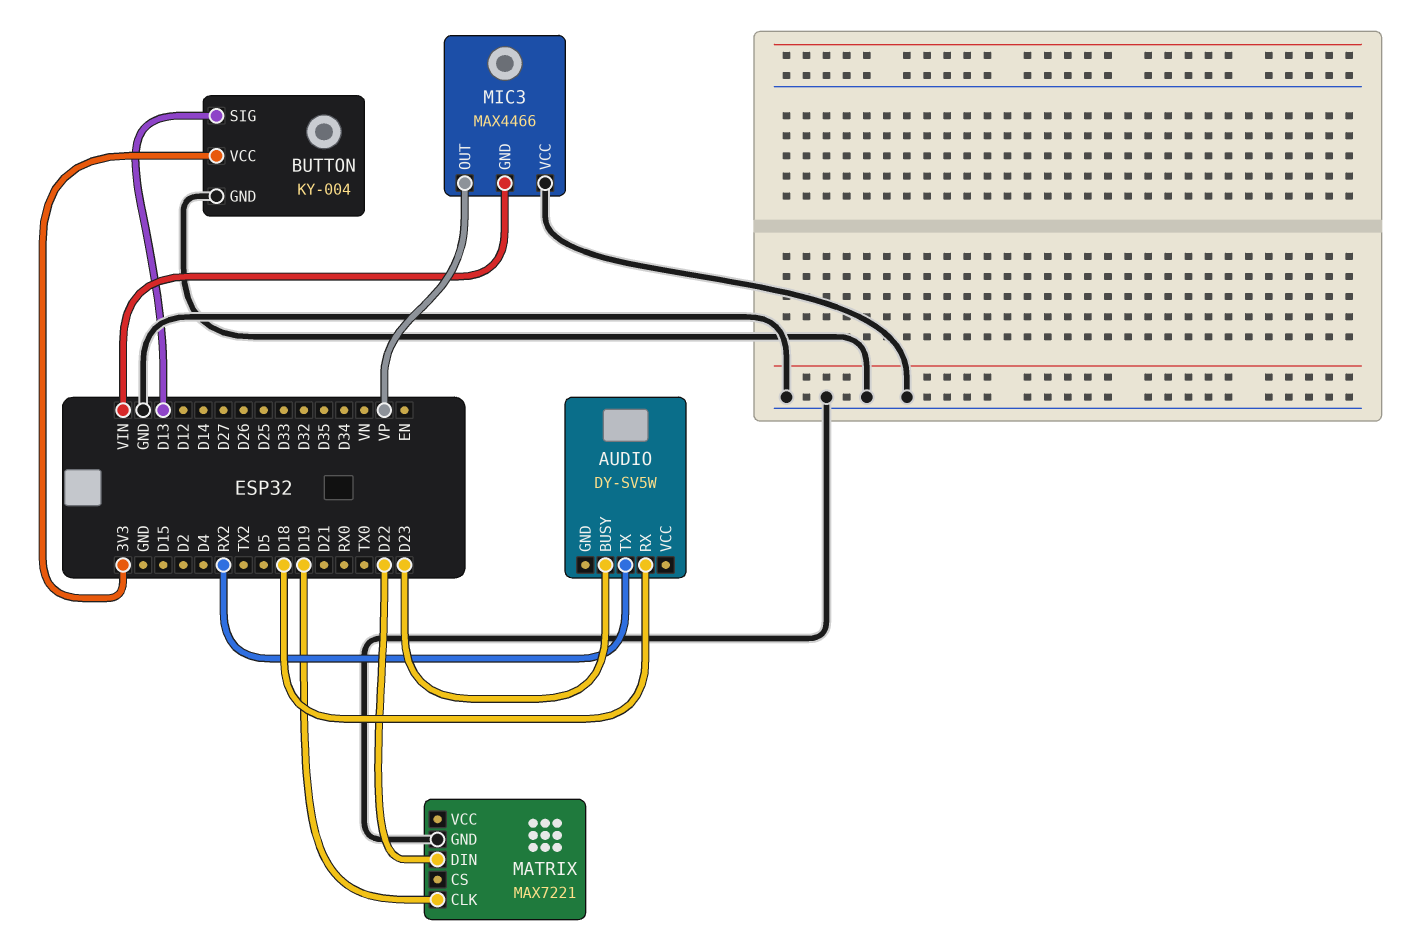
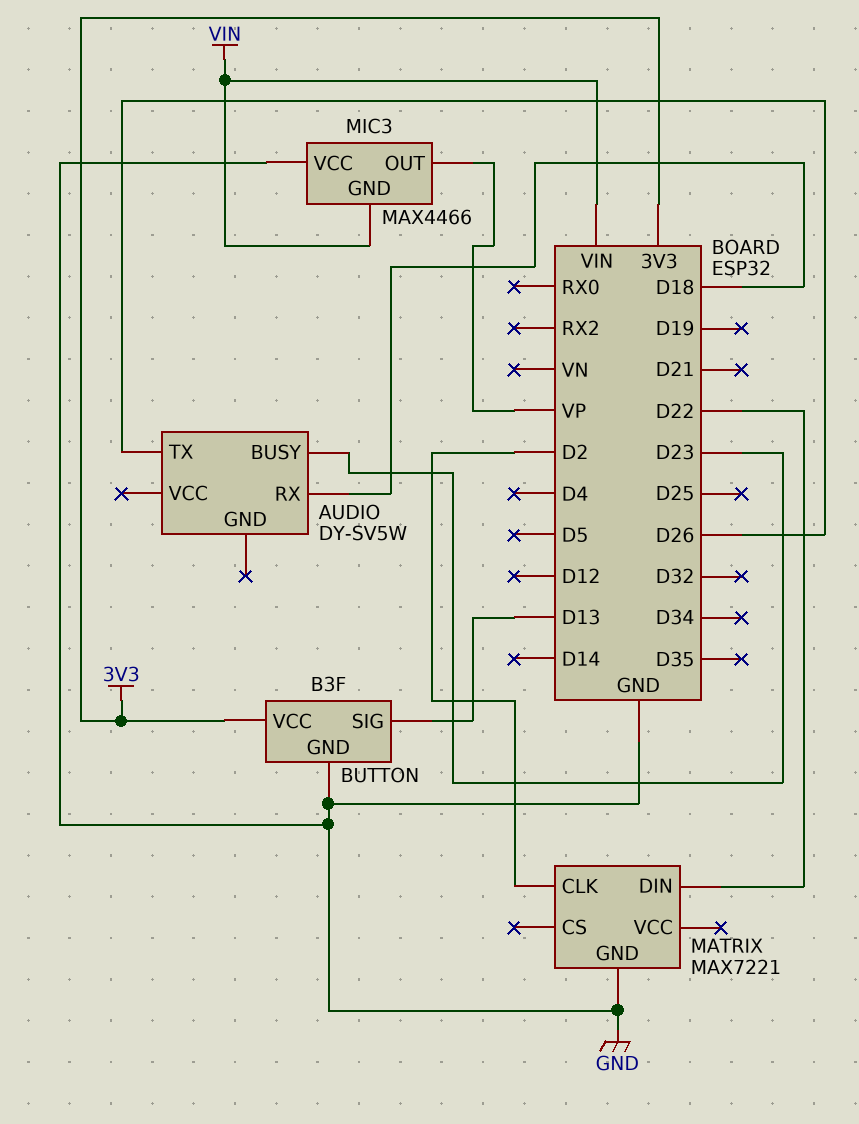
AUDIO pin TX: RX2 -> D26
BUTTON: KY-004 -> B3F
MATRIX pin CLK: D19 -> D2

